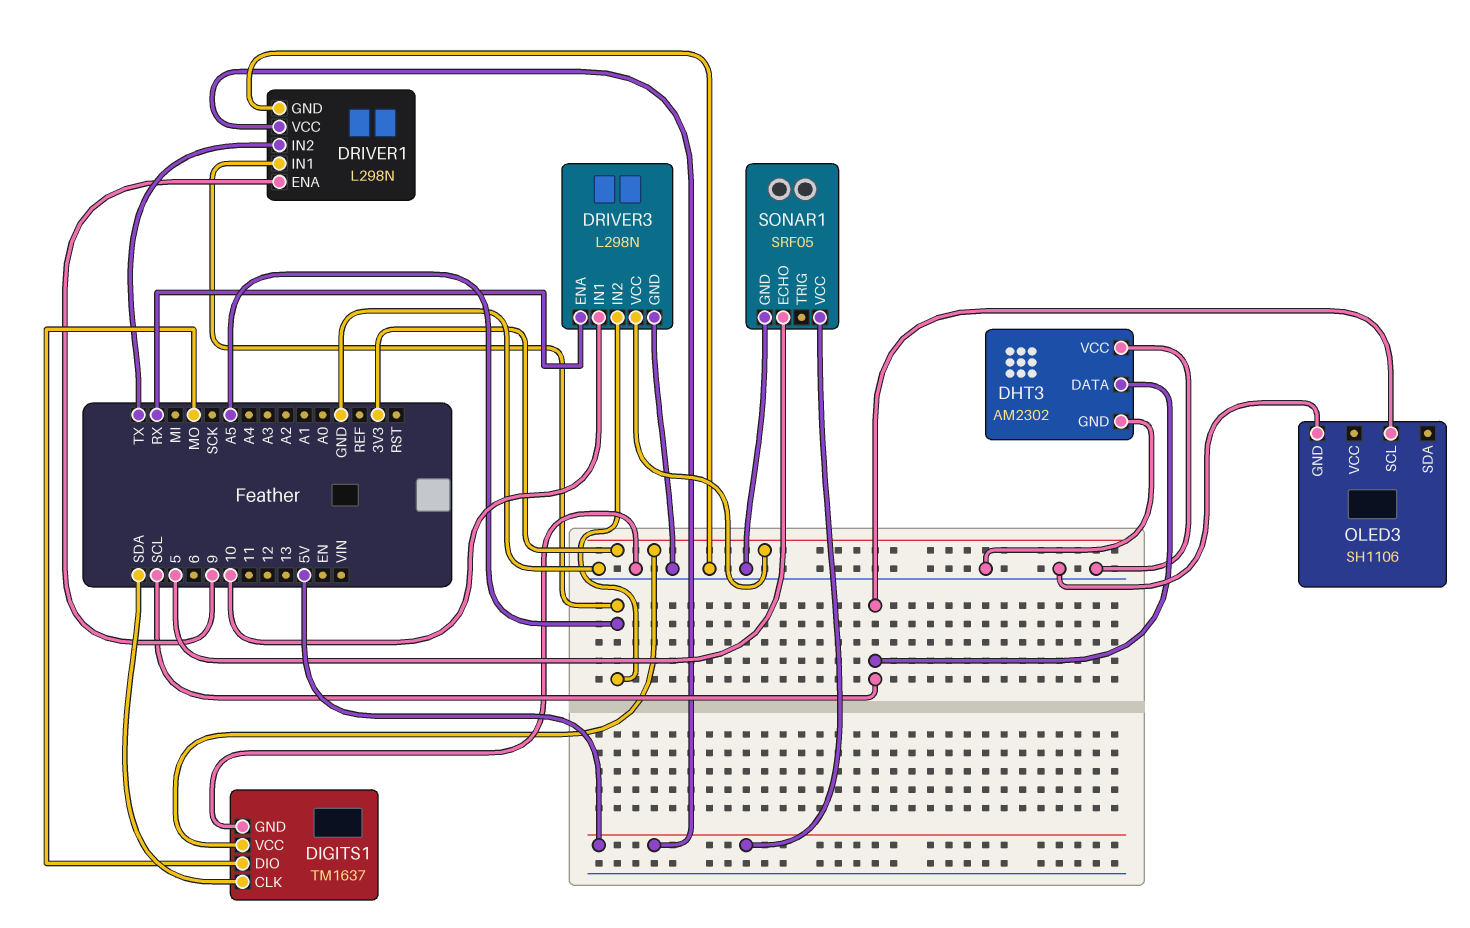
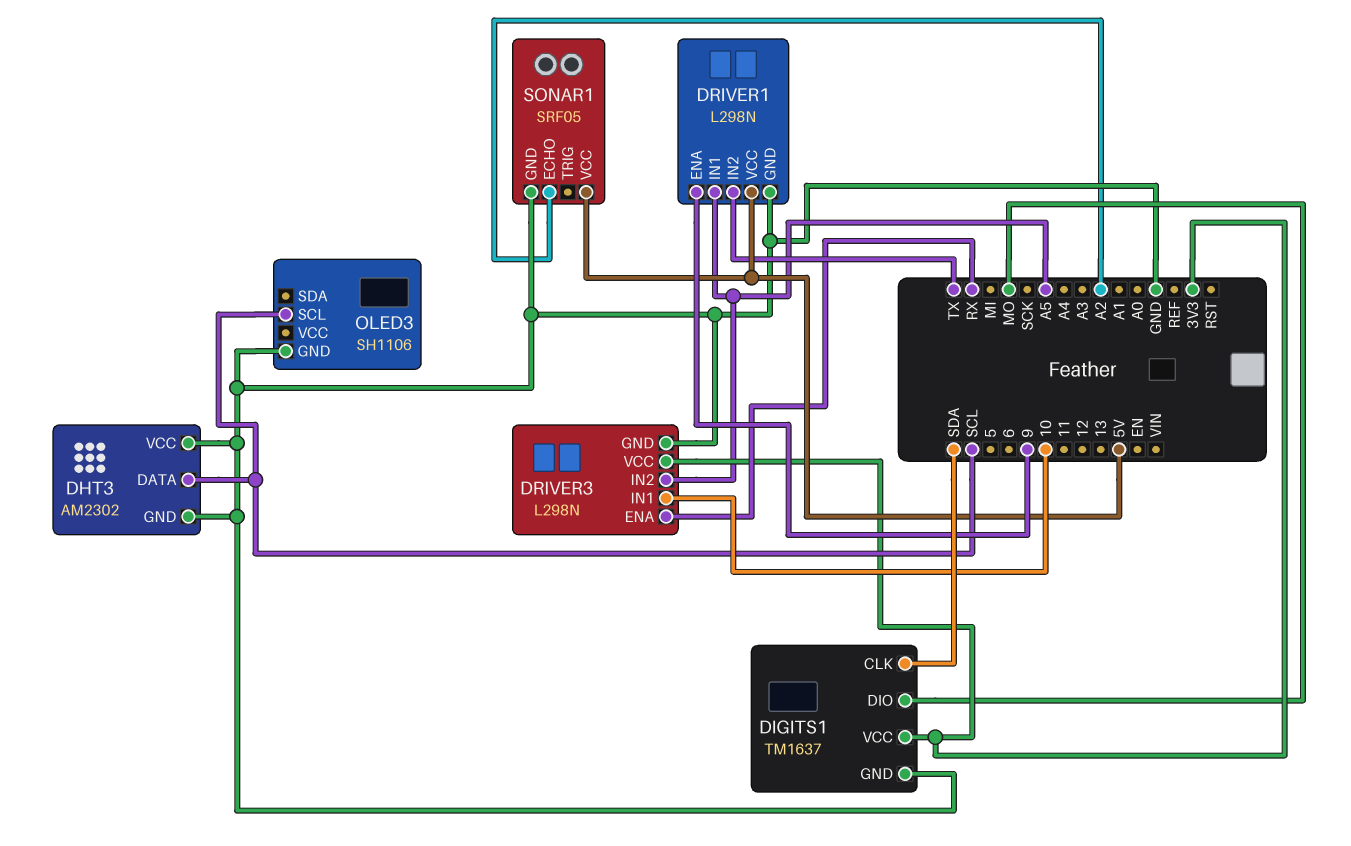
SONAR1 pin ECHO: 5 -> A2

